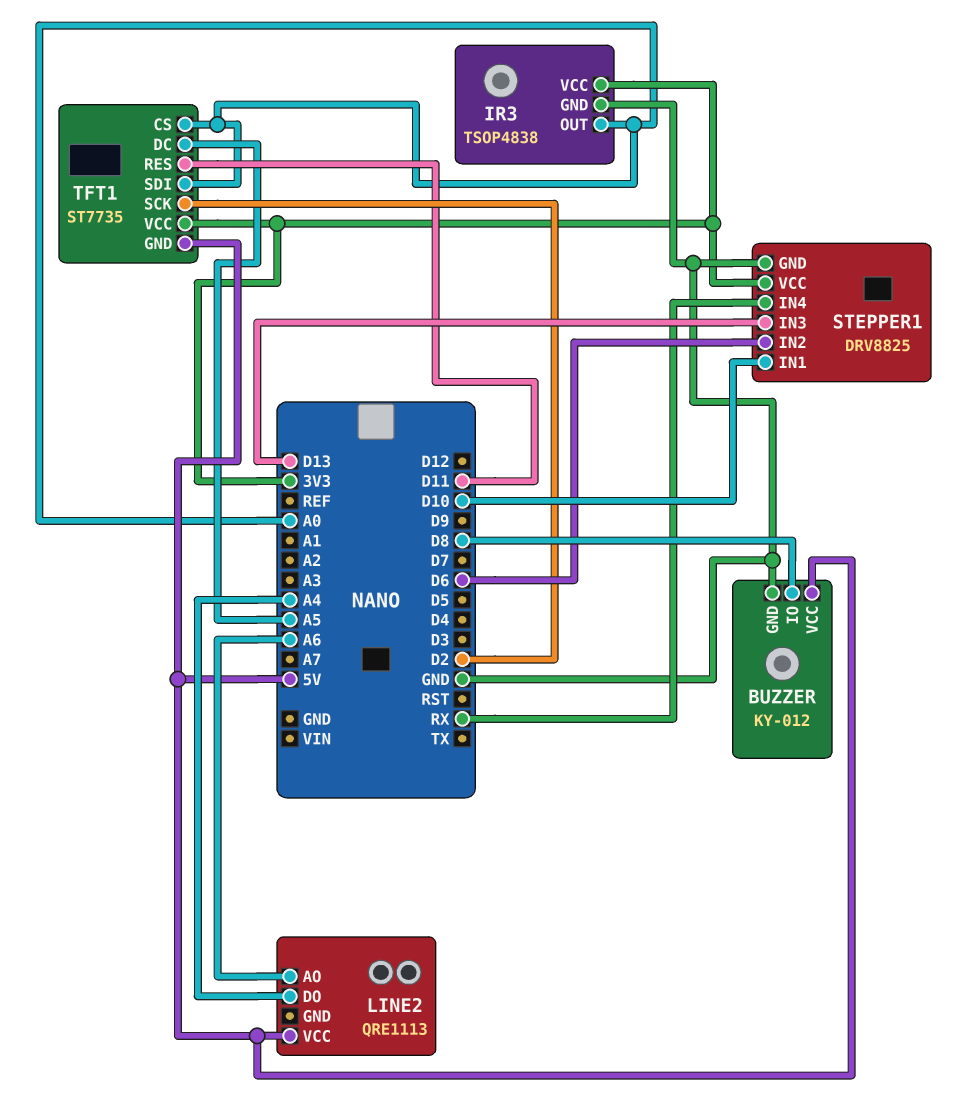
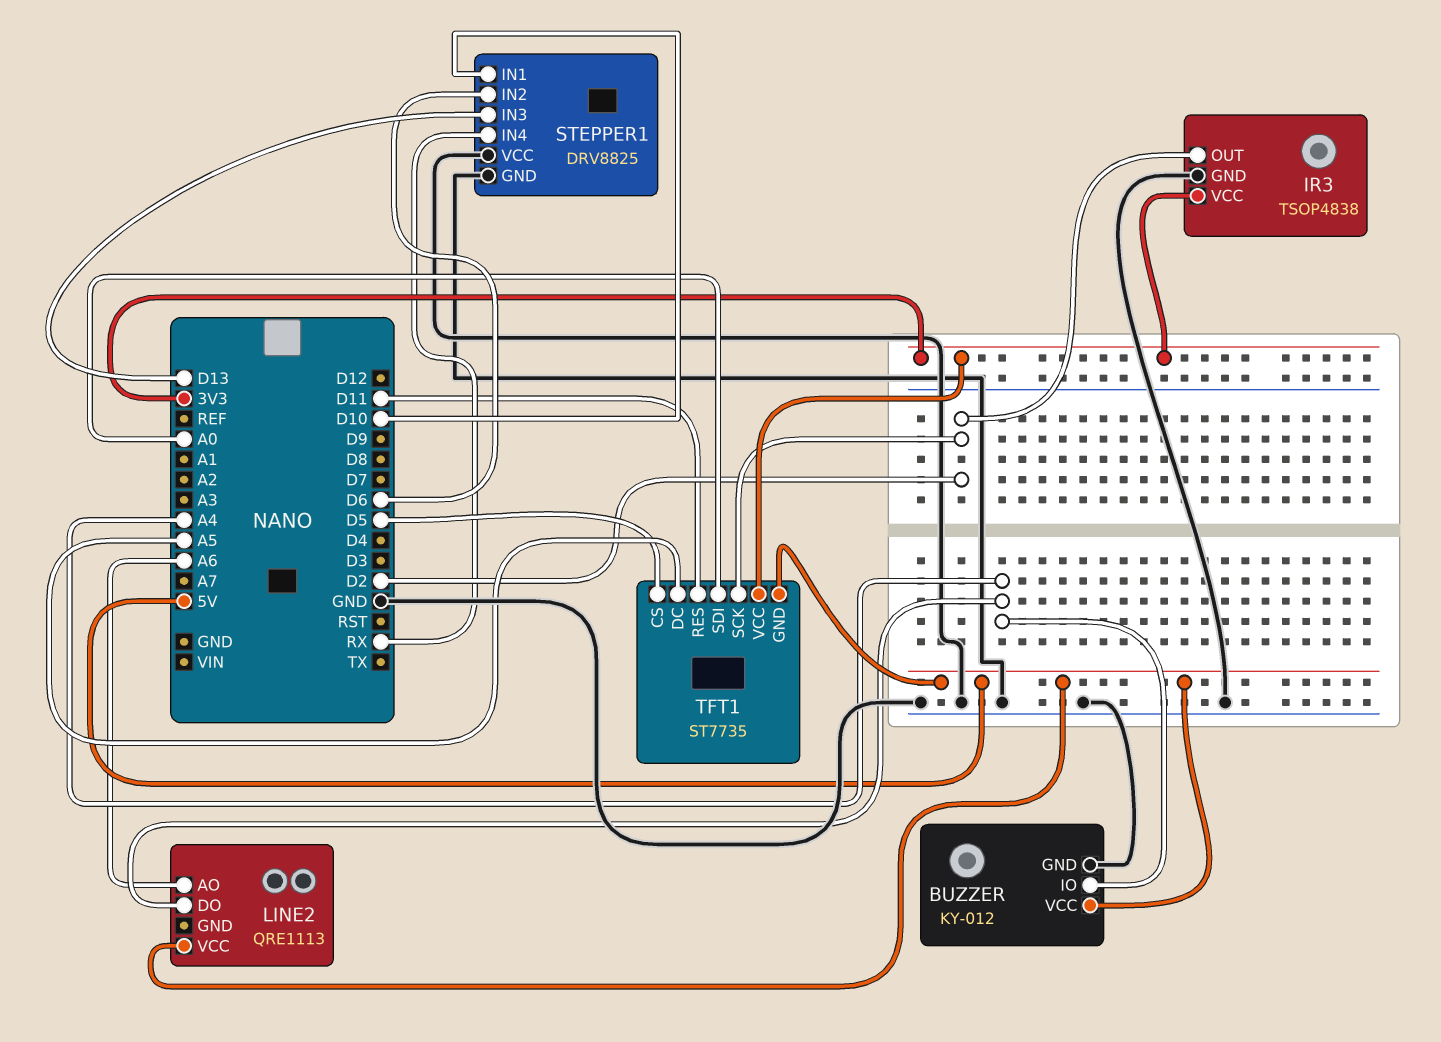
BUZZER pin IO: D8 -> A4
IR3 pin OUT: A0 -> D2
STEPPER1 pin VCC: 3V3 -> GND
TFT1 pin CS: A0 -> D5

